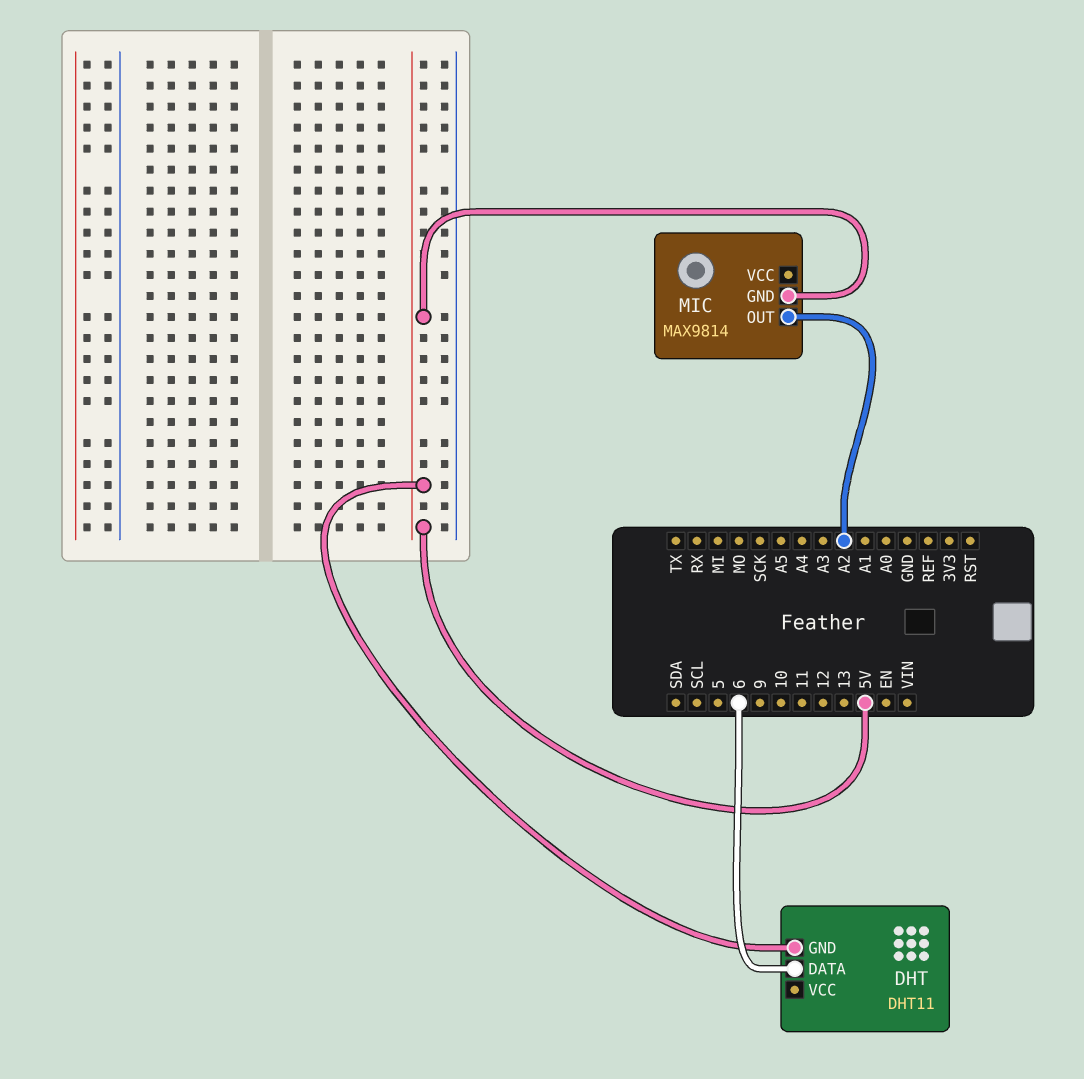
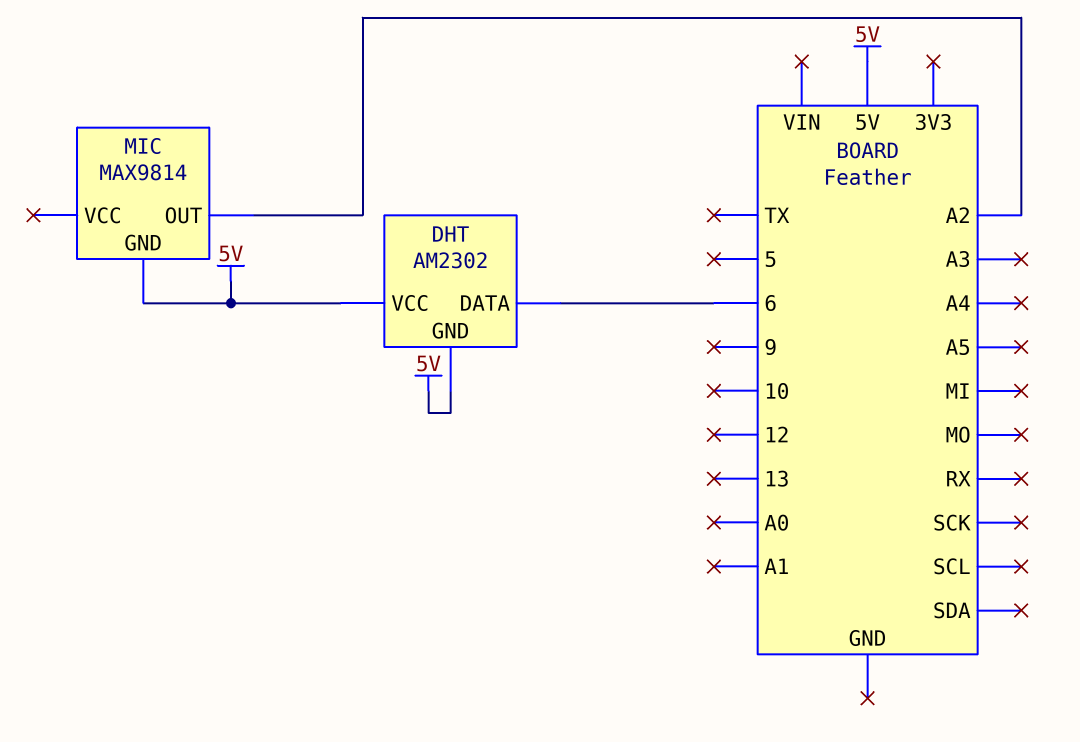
DHT: DHT11 -> AM2302
DHT pin VCC: none -> 5V

